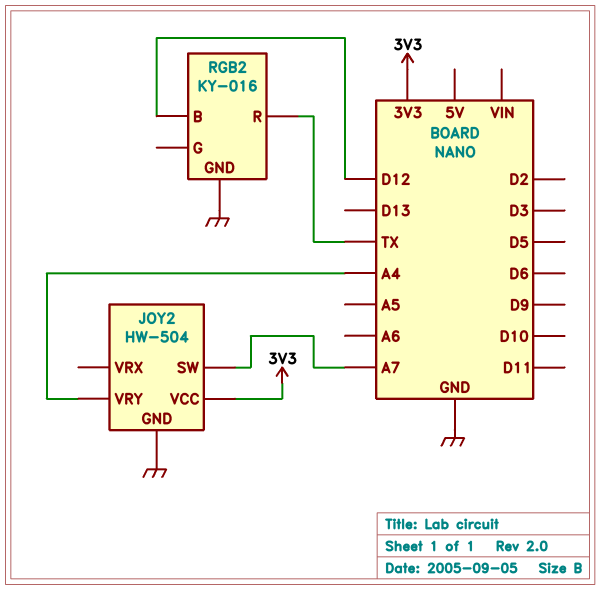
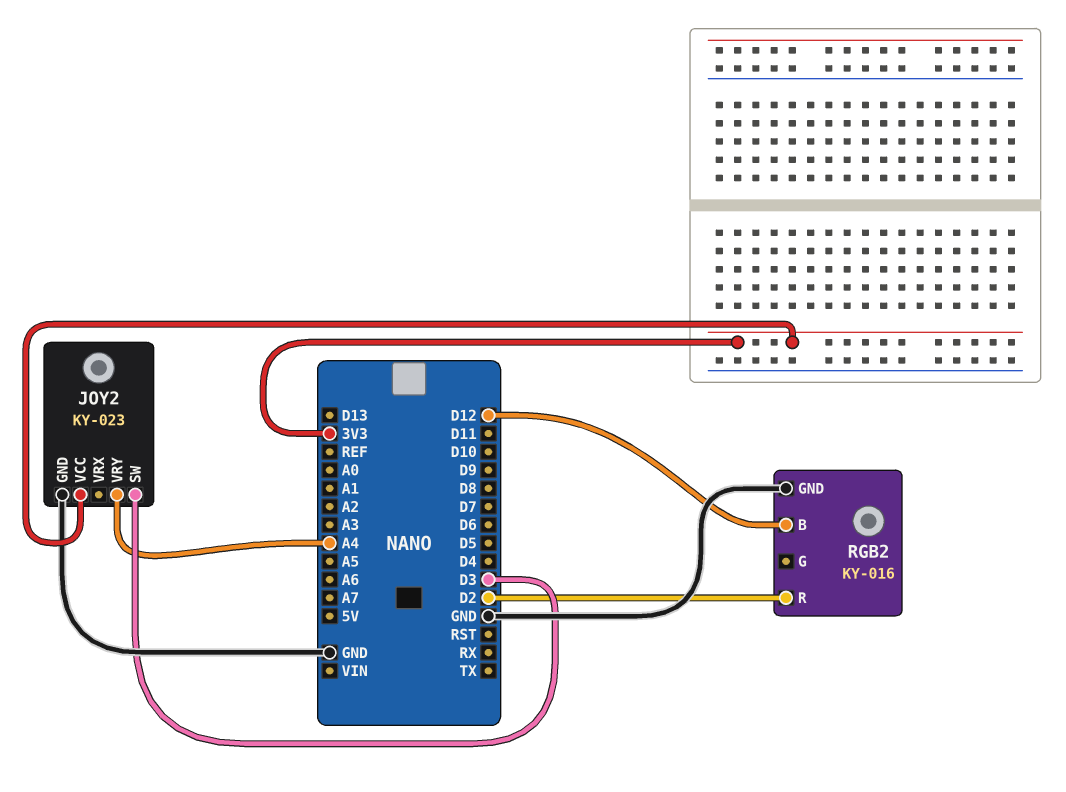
JOY2: HW-504 -> KY-023
JOY2 pin SW: A7 -> D3
RGB2 pin R: TX -> D2

